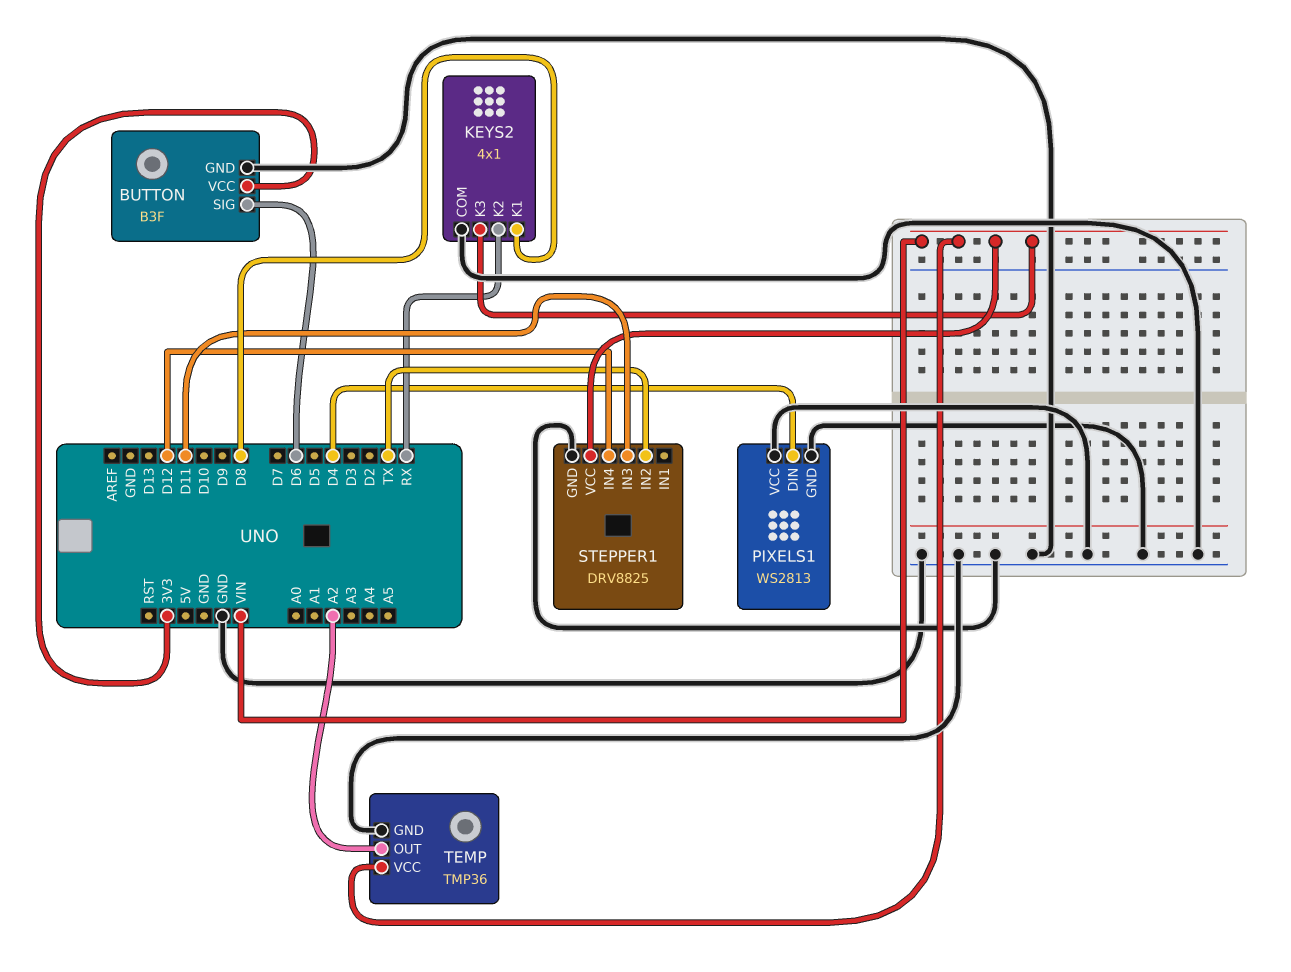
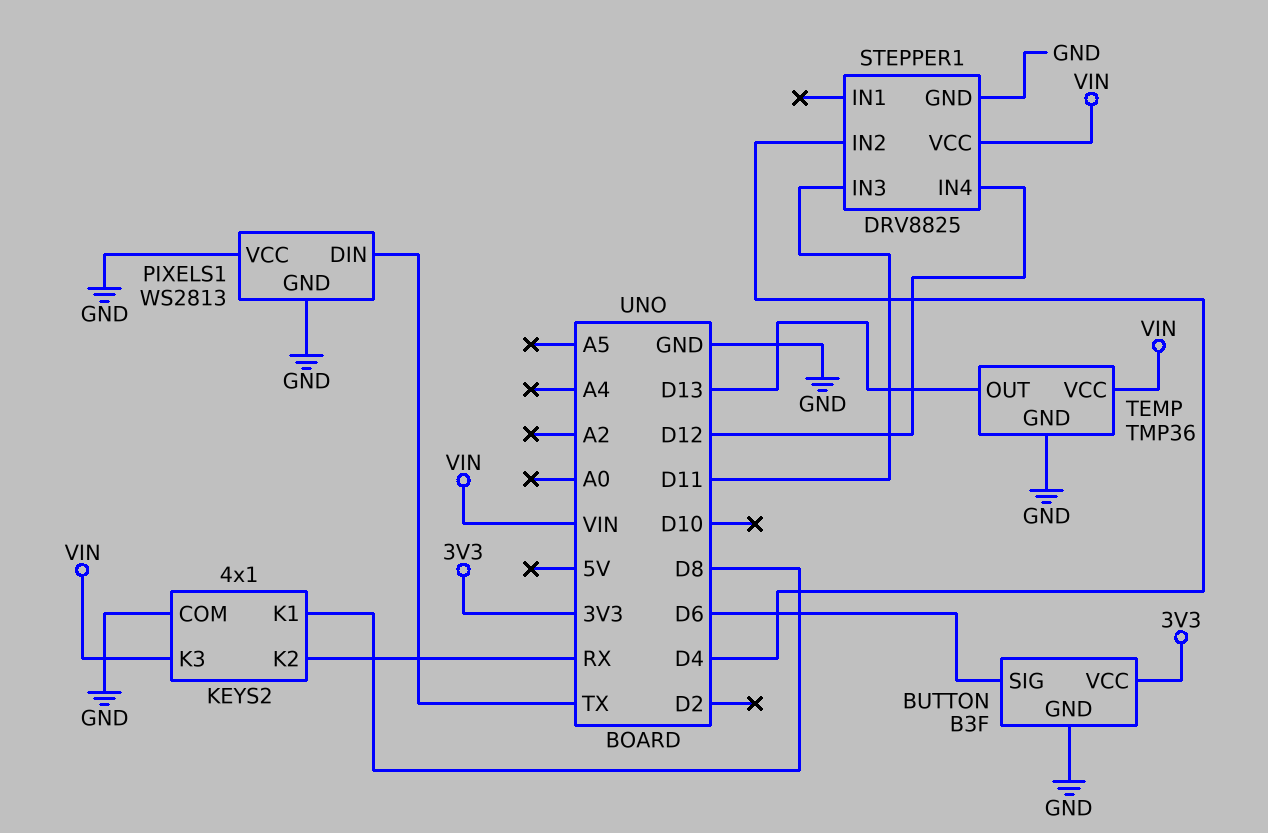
PIXELS1 pin DIN: D4 -> TX
STEPPER1 pin IN2: TX -> D4
TEMP pin OUT: A2 -> D13

